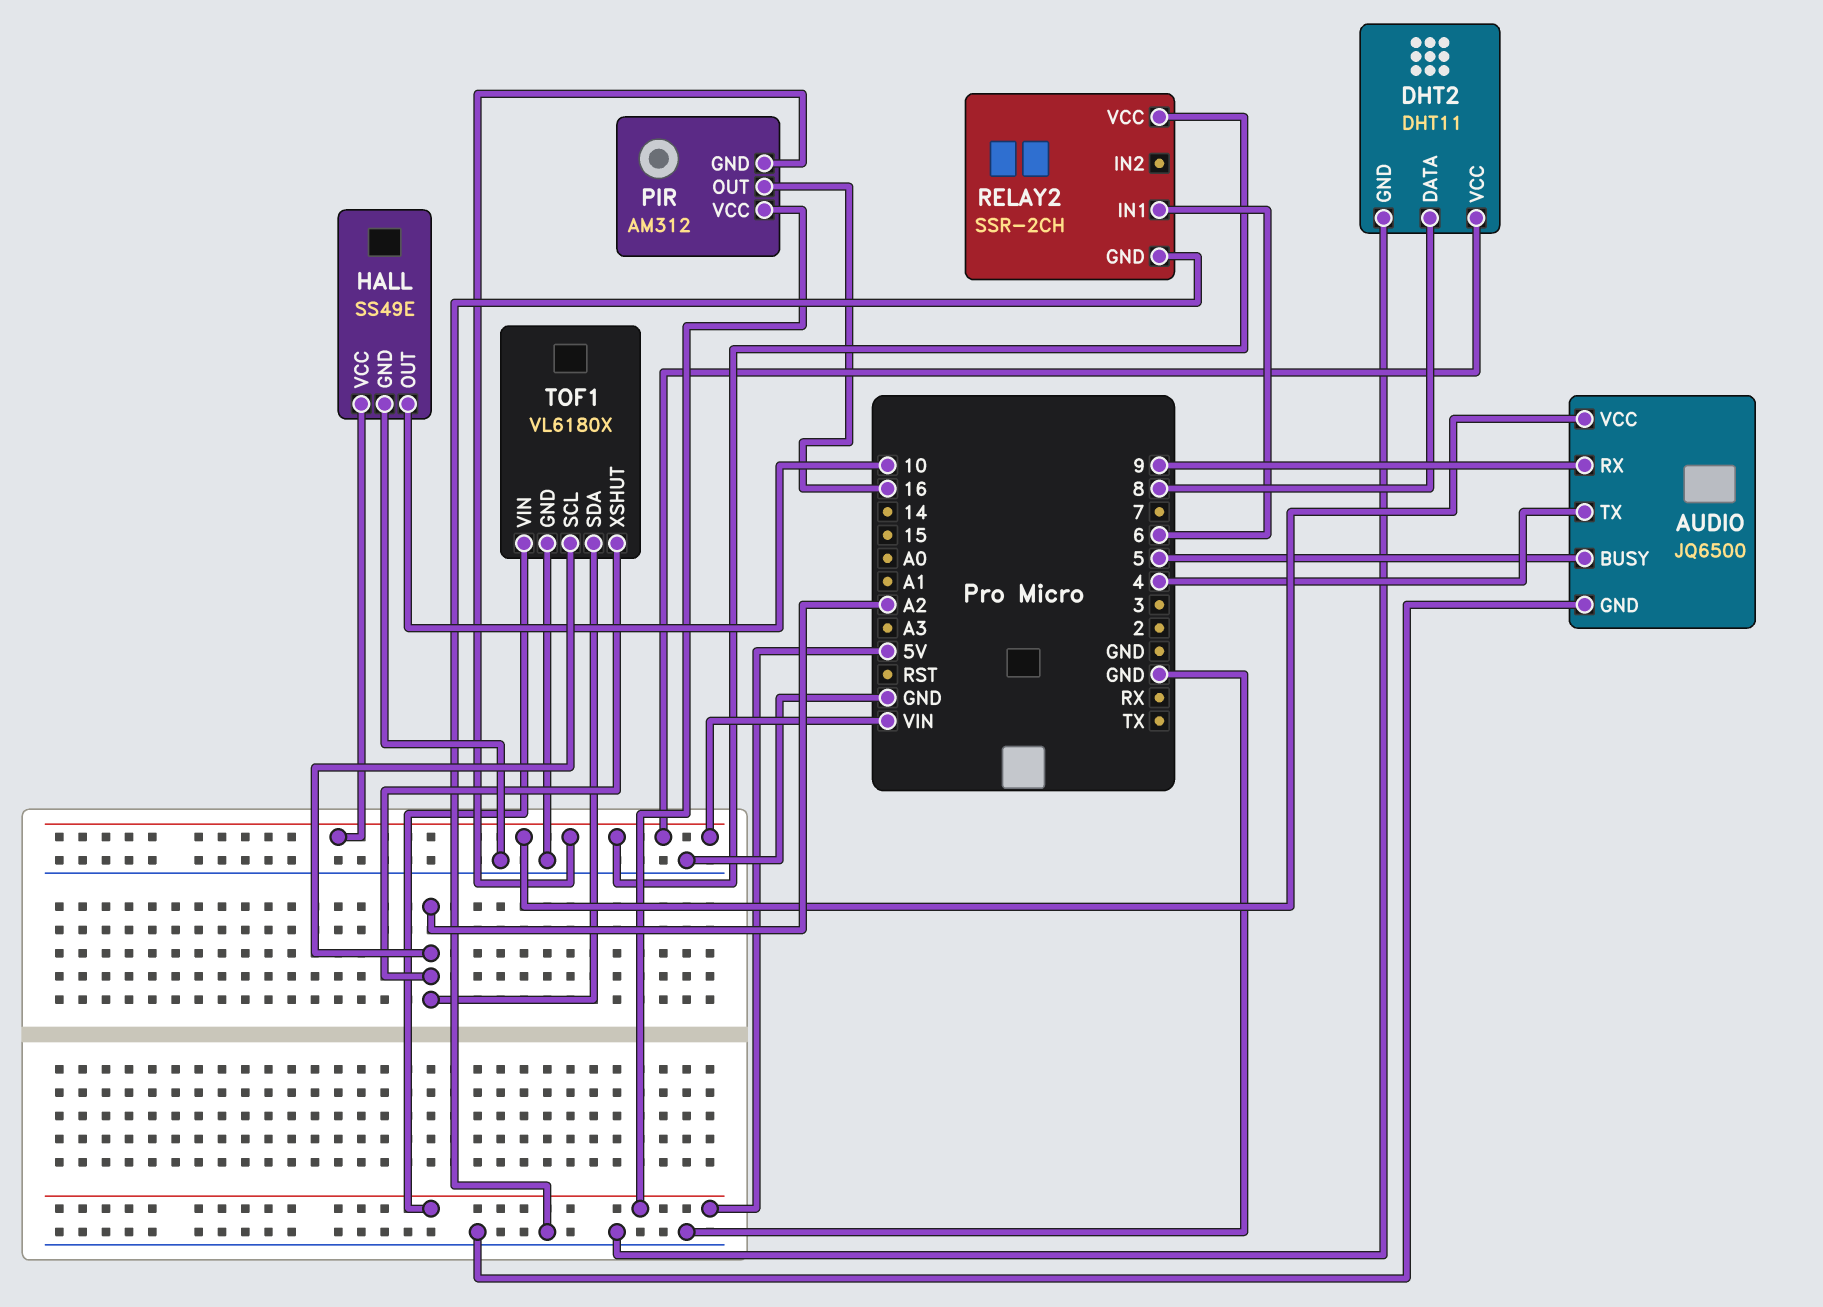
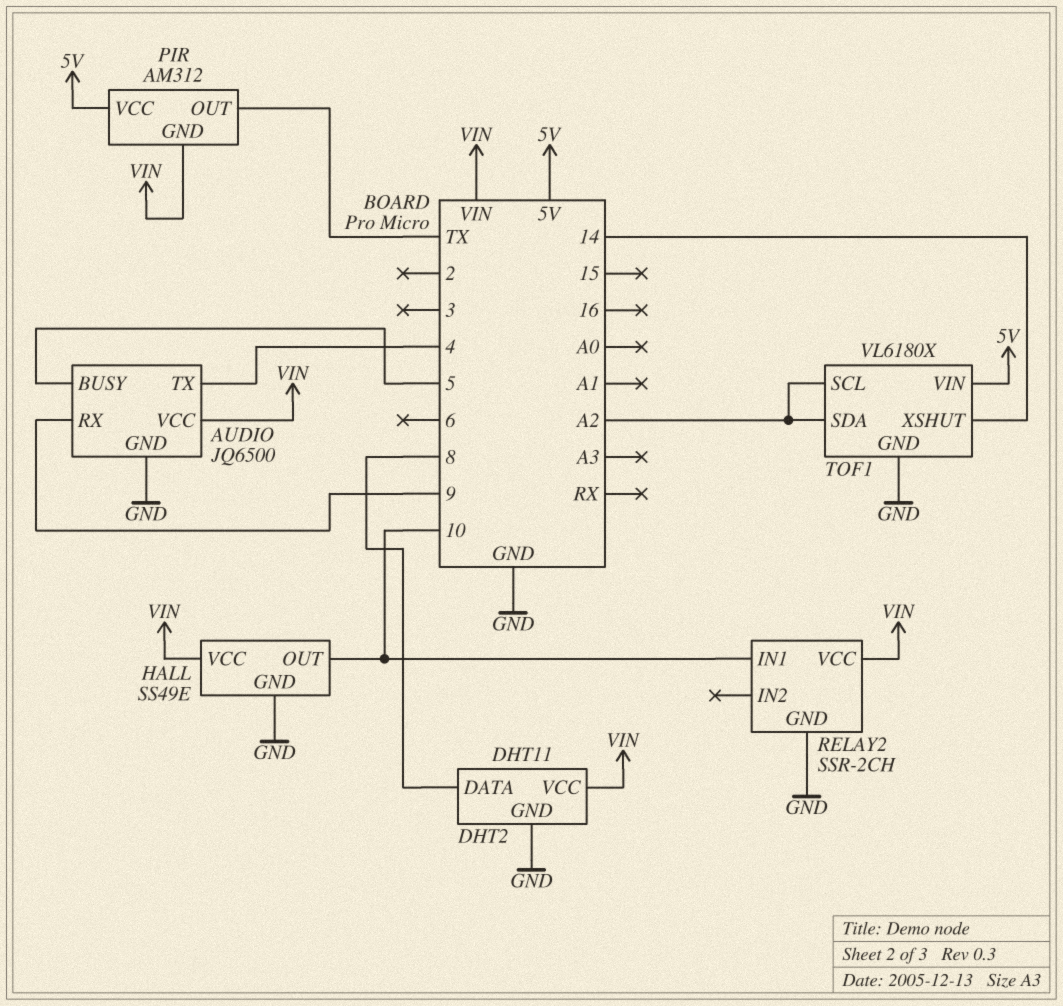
PIR pin OUT: 16 -> TX
RELAY2 pin IN1: 6 -> 10
TOF1 pin XSHUT: A2 -> 14

